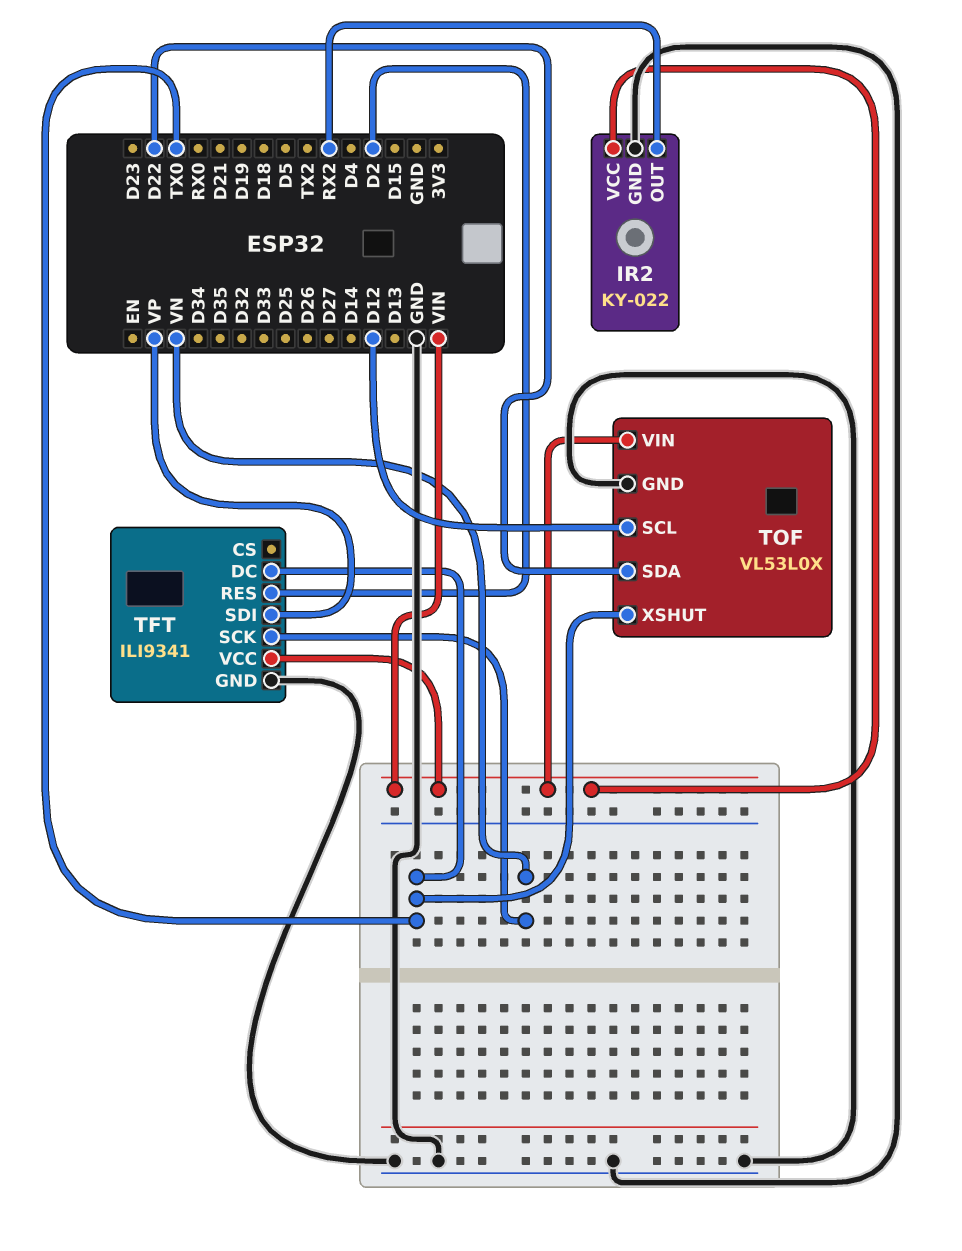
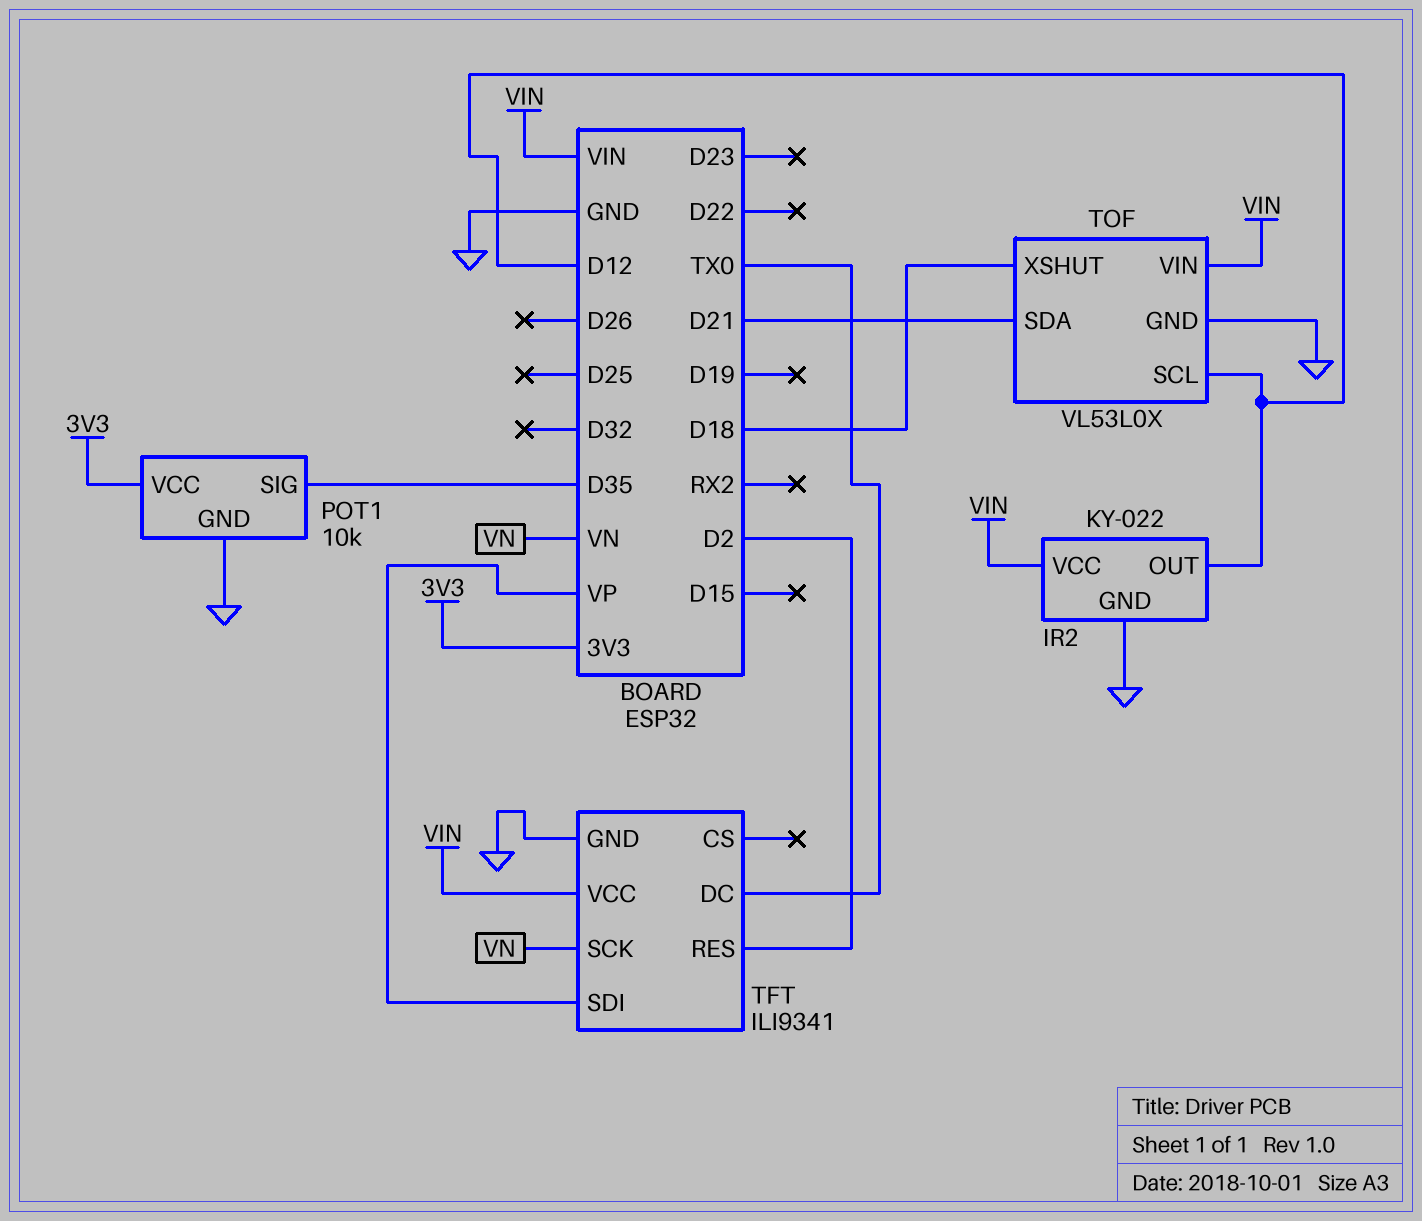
IR2 pin OUT: RX2 -> D12
POT1: none -> 10k
POT1 pin GND: none -> GND
POT1 pin SIG: none -> D35
POT1 pin VCC: none -> 3V3
TOF pin SDA: D22 -> D21
TOF pin XSHUT: TX0 -> D18

